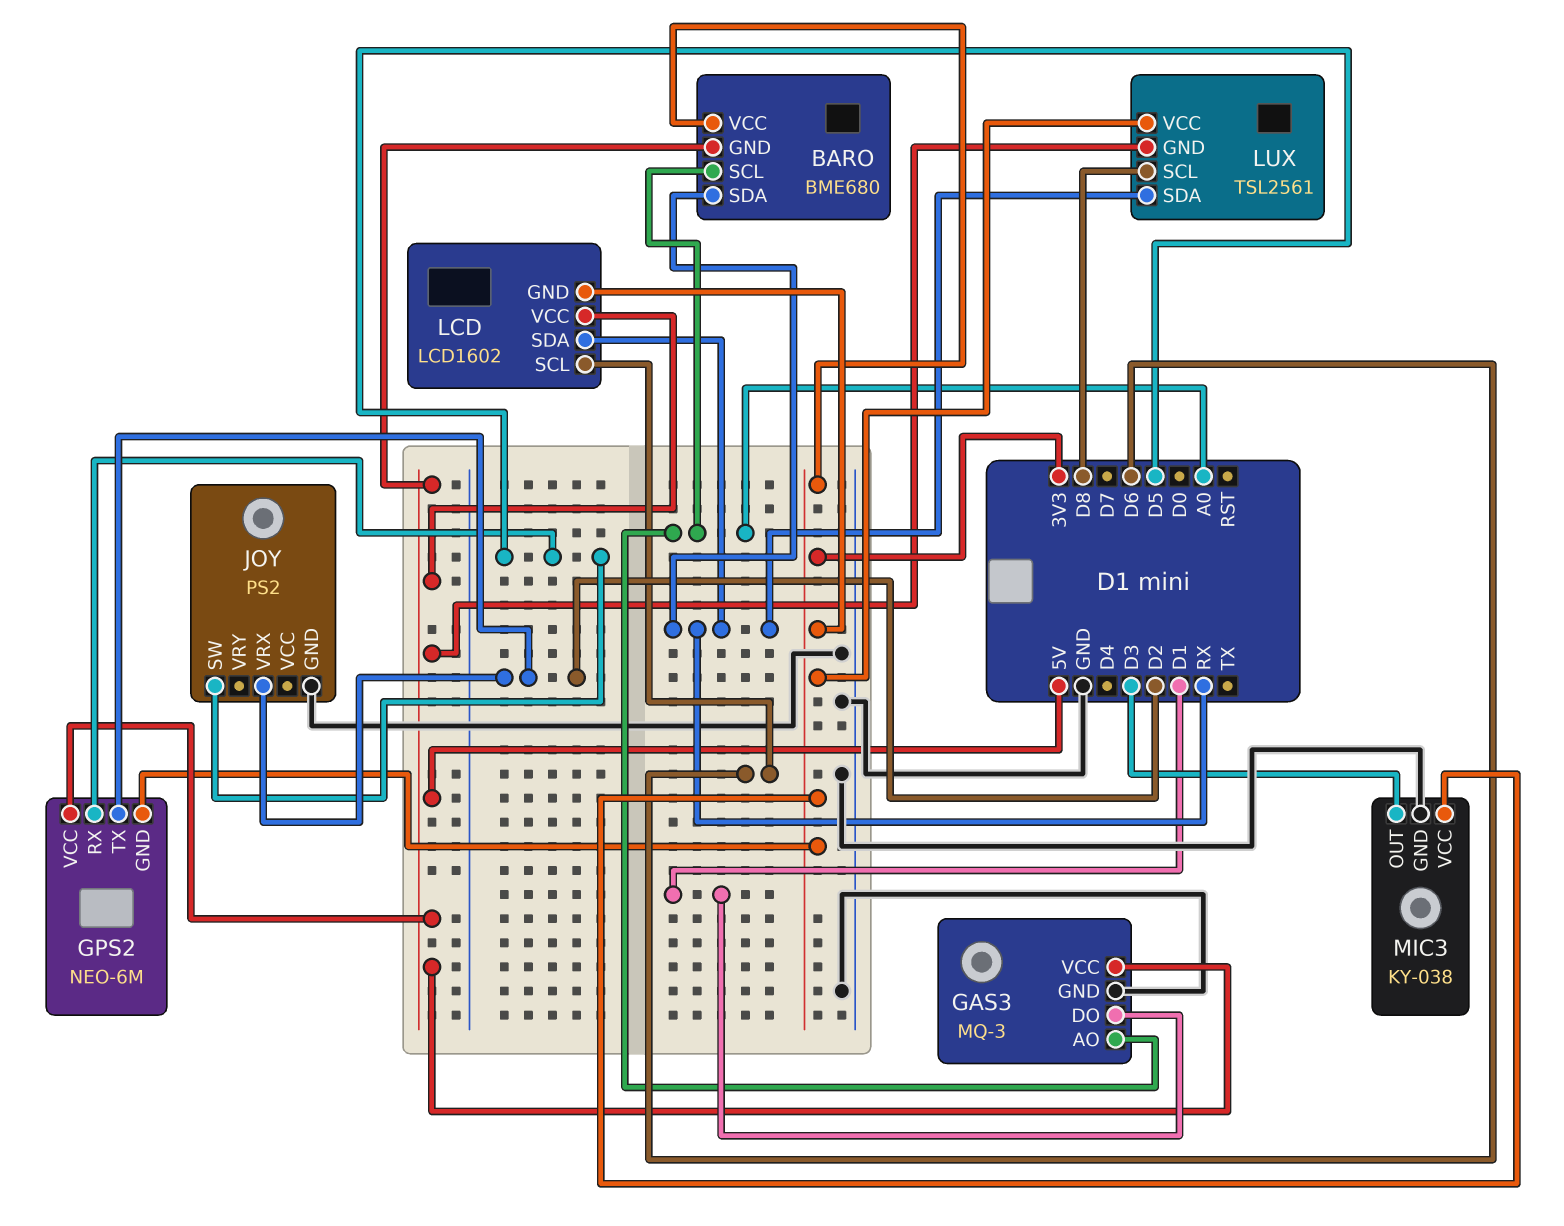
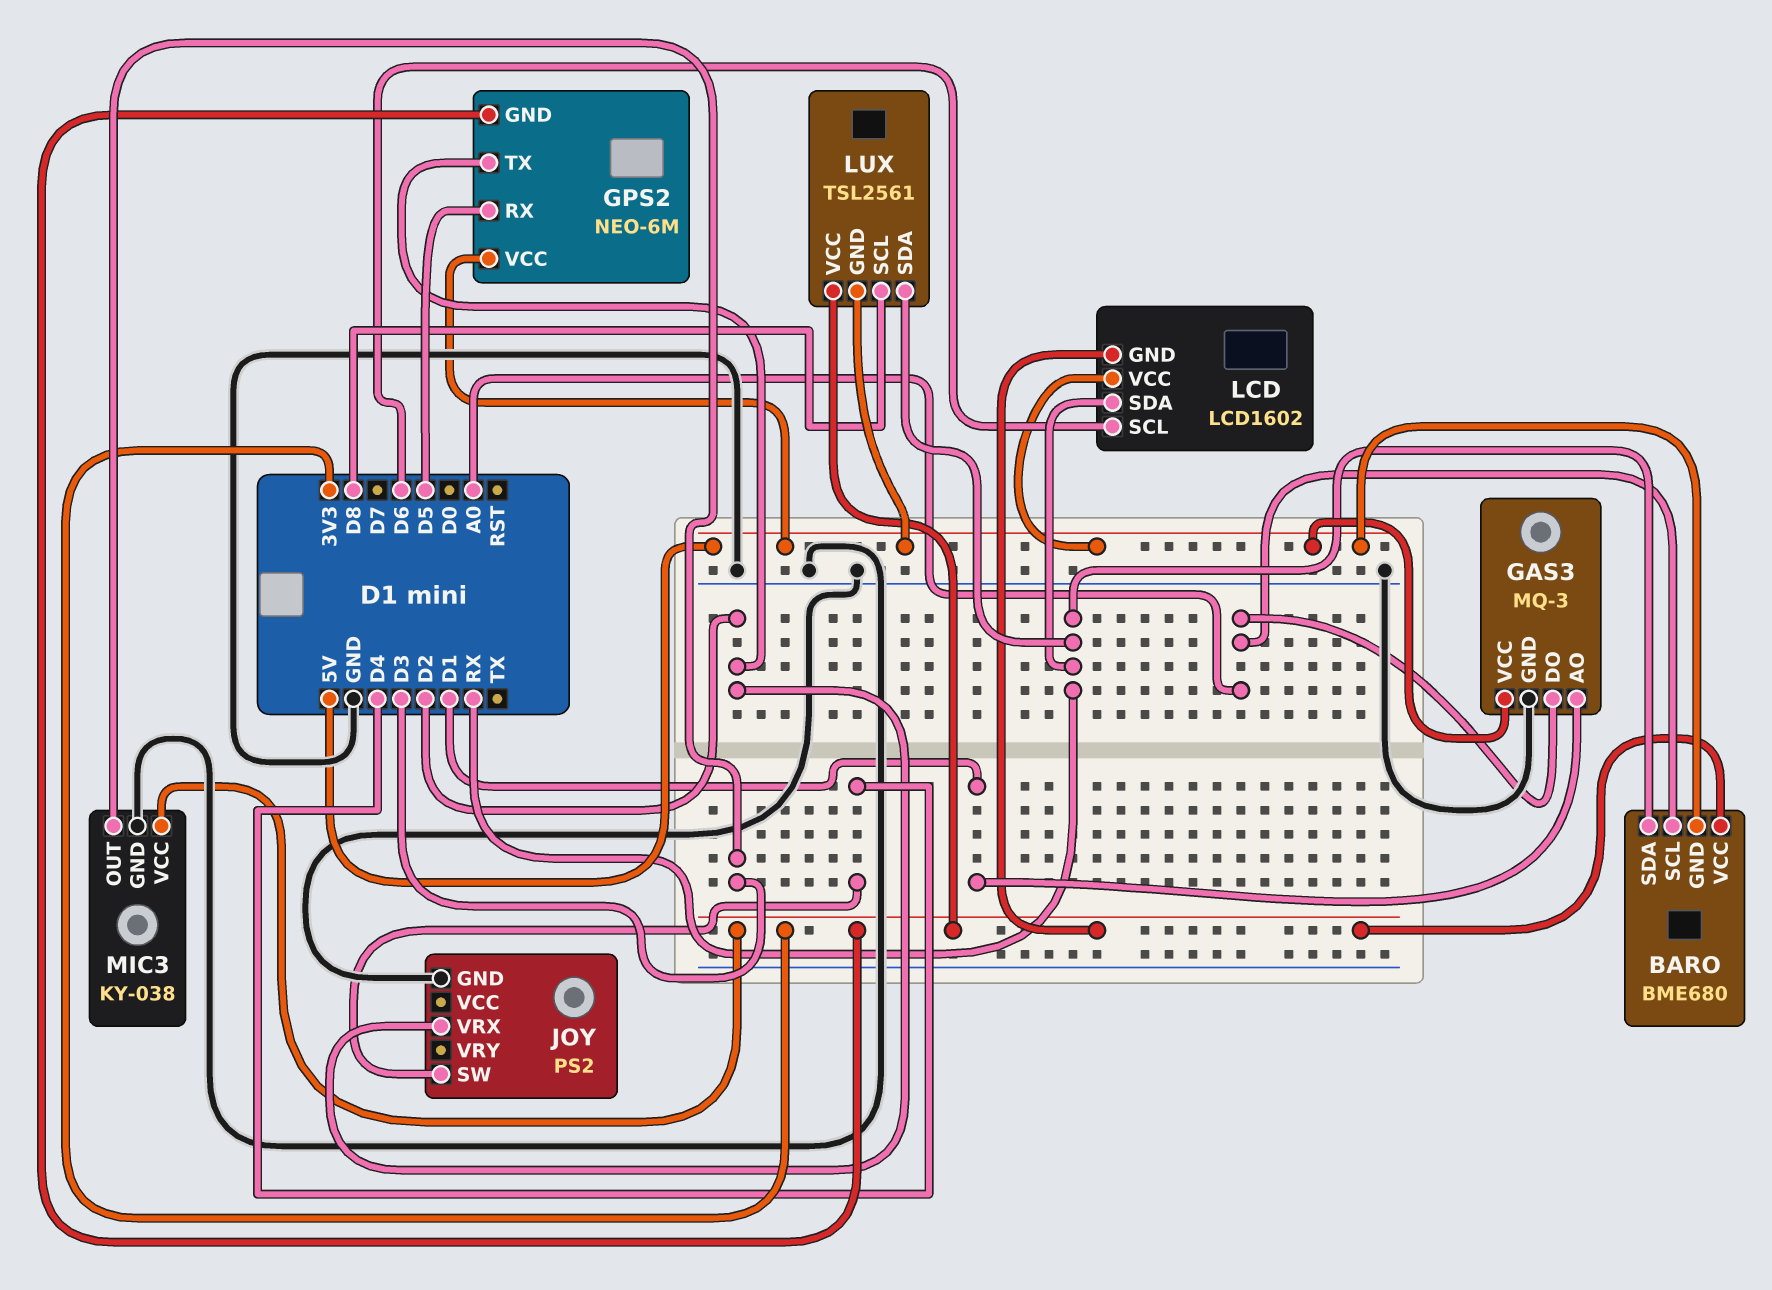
GAS3 pin AO: A0 -> D1
GAS3 pin DO: D1 -> A0
JOY pin SW: D5 -> D4

